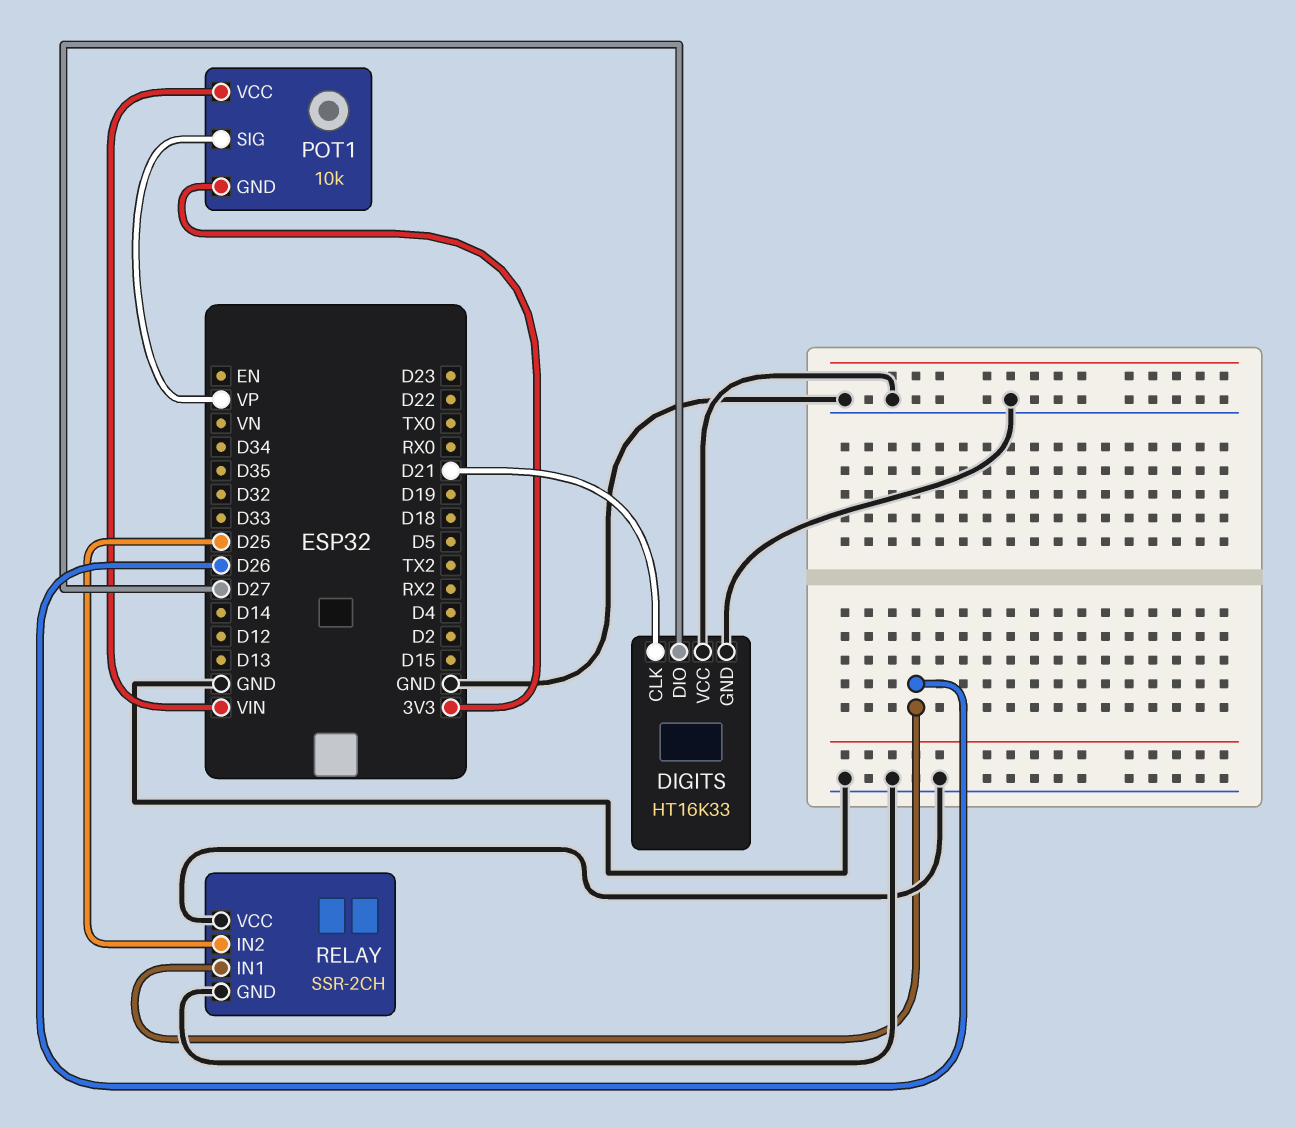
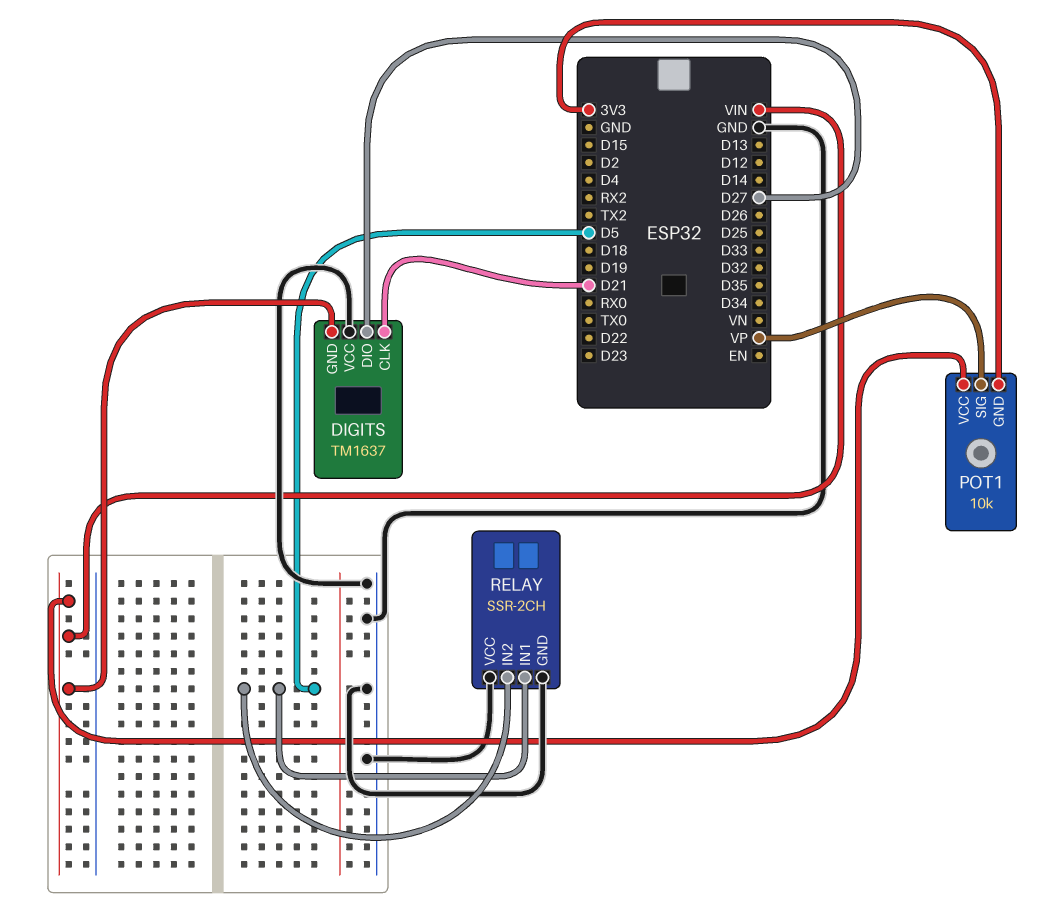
DIGITS: HT16K33 -> TM1637
DIGITS pin GND: GND -> VIN
RELAY pin IN1: D26 -> D5
RELAY pin IN2: D25 -> D5

